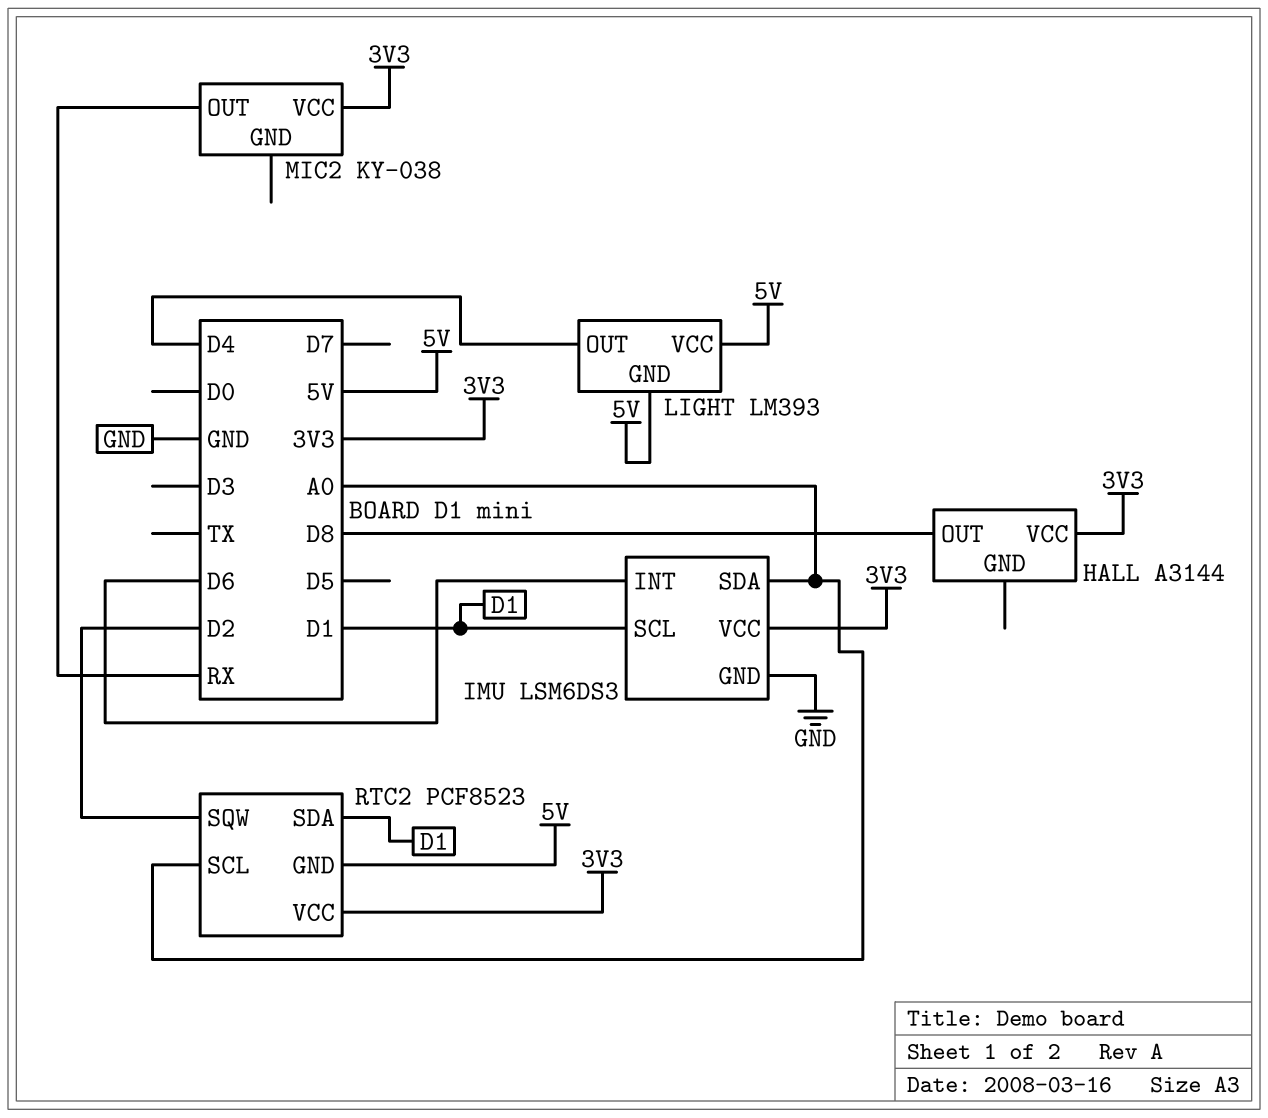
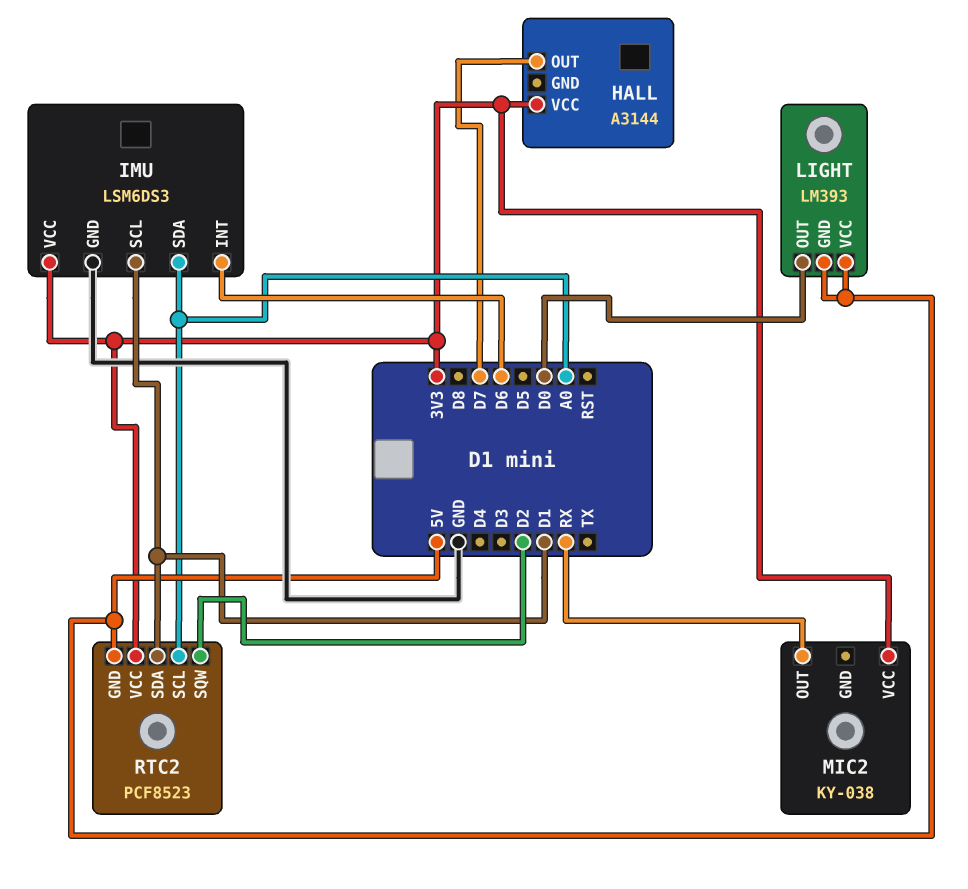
HALL pin OUT: D8 -> D7
LIGHT pin OUT: D4 -> D0

